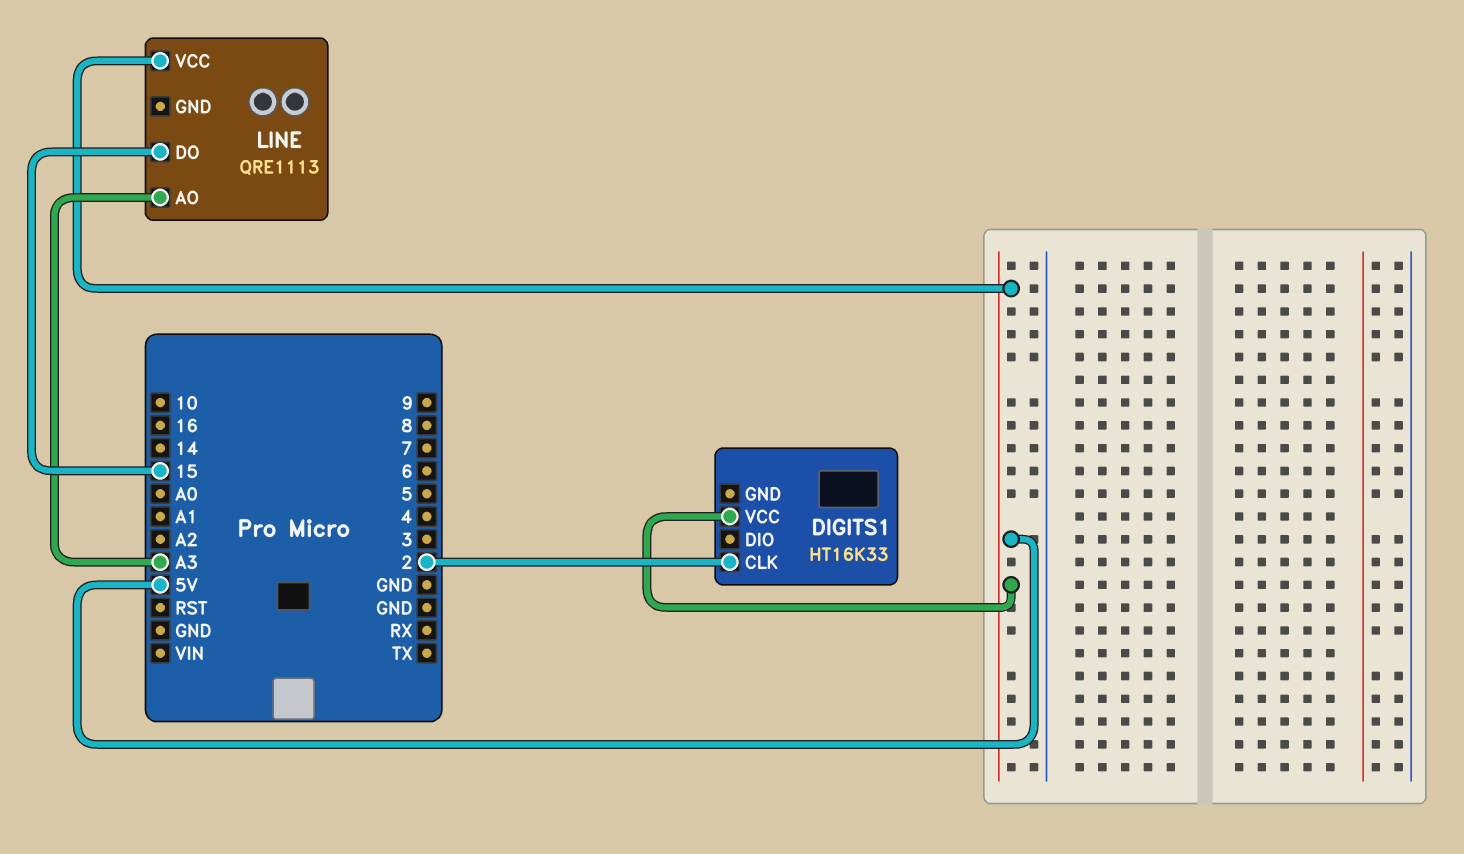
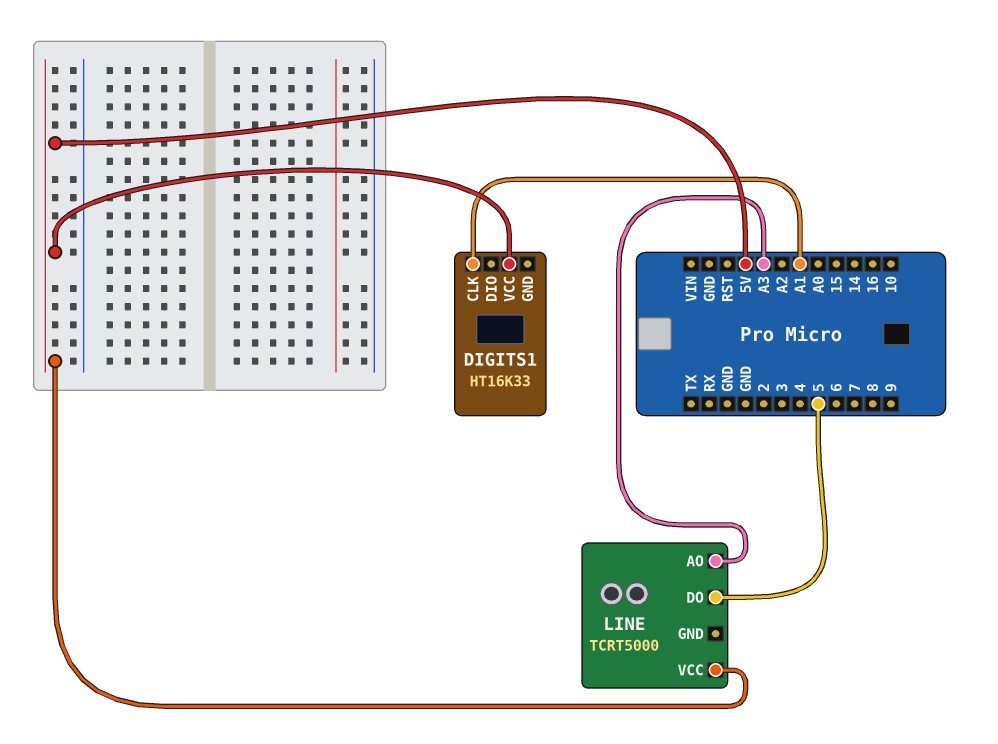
DIGITS1 pin CLK: 2 -> A1
LINE: QRE1113 -> TCRT5000
LINE pin DO: 15 -> 5

